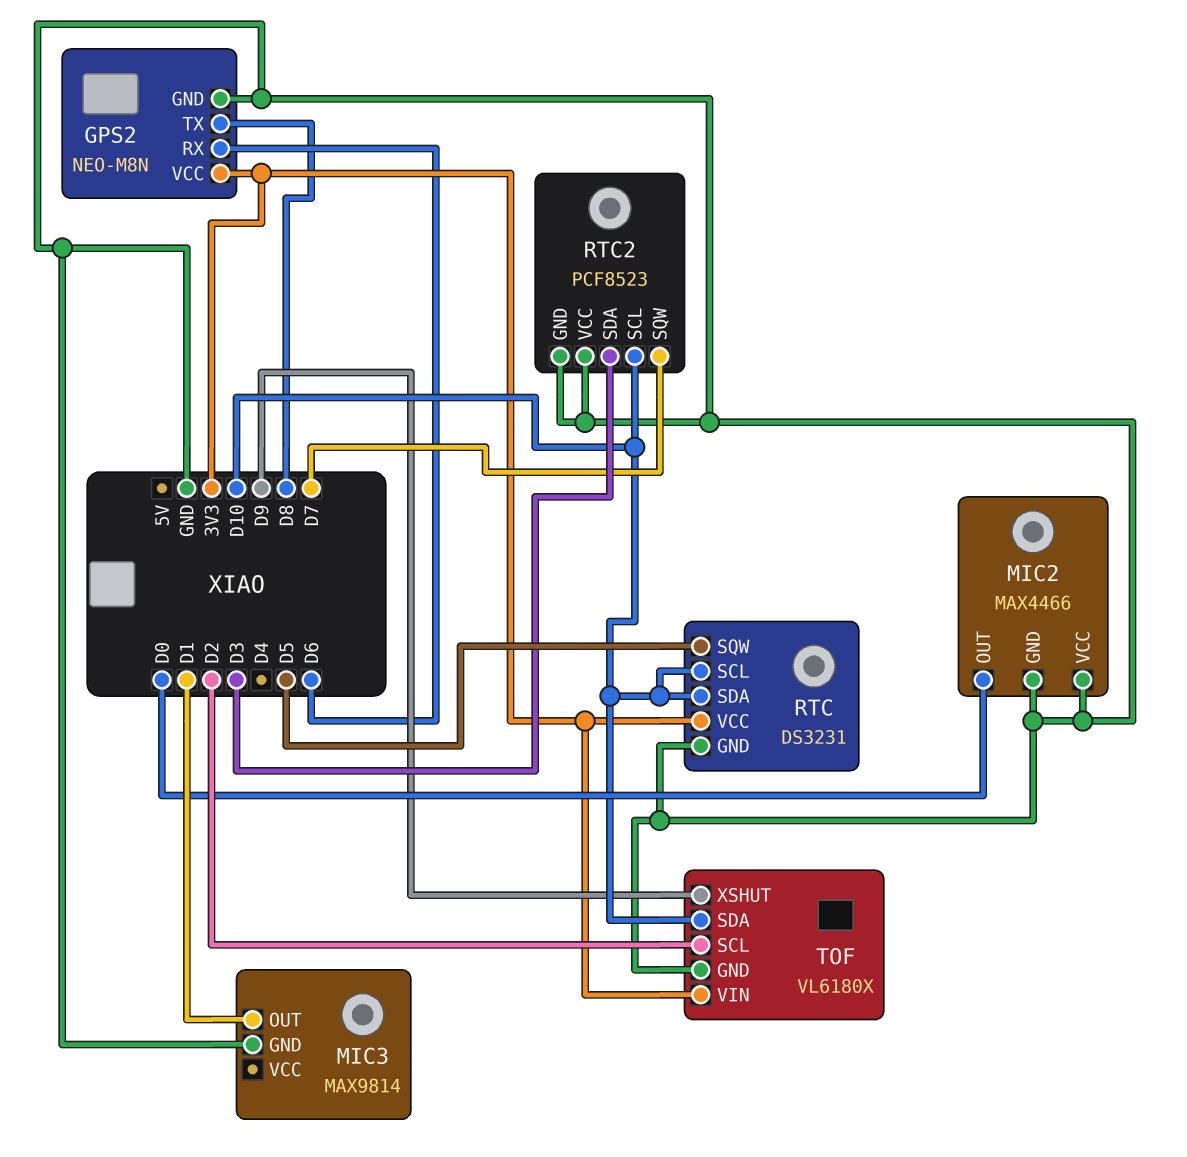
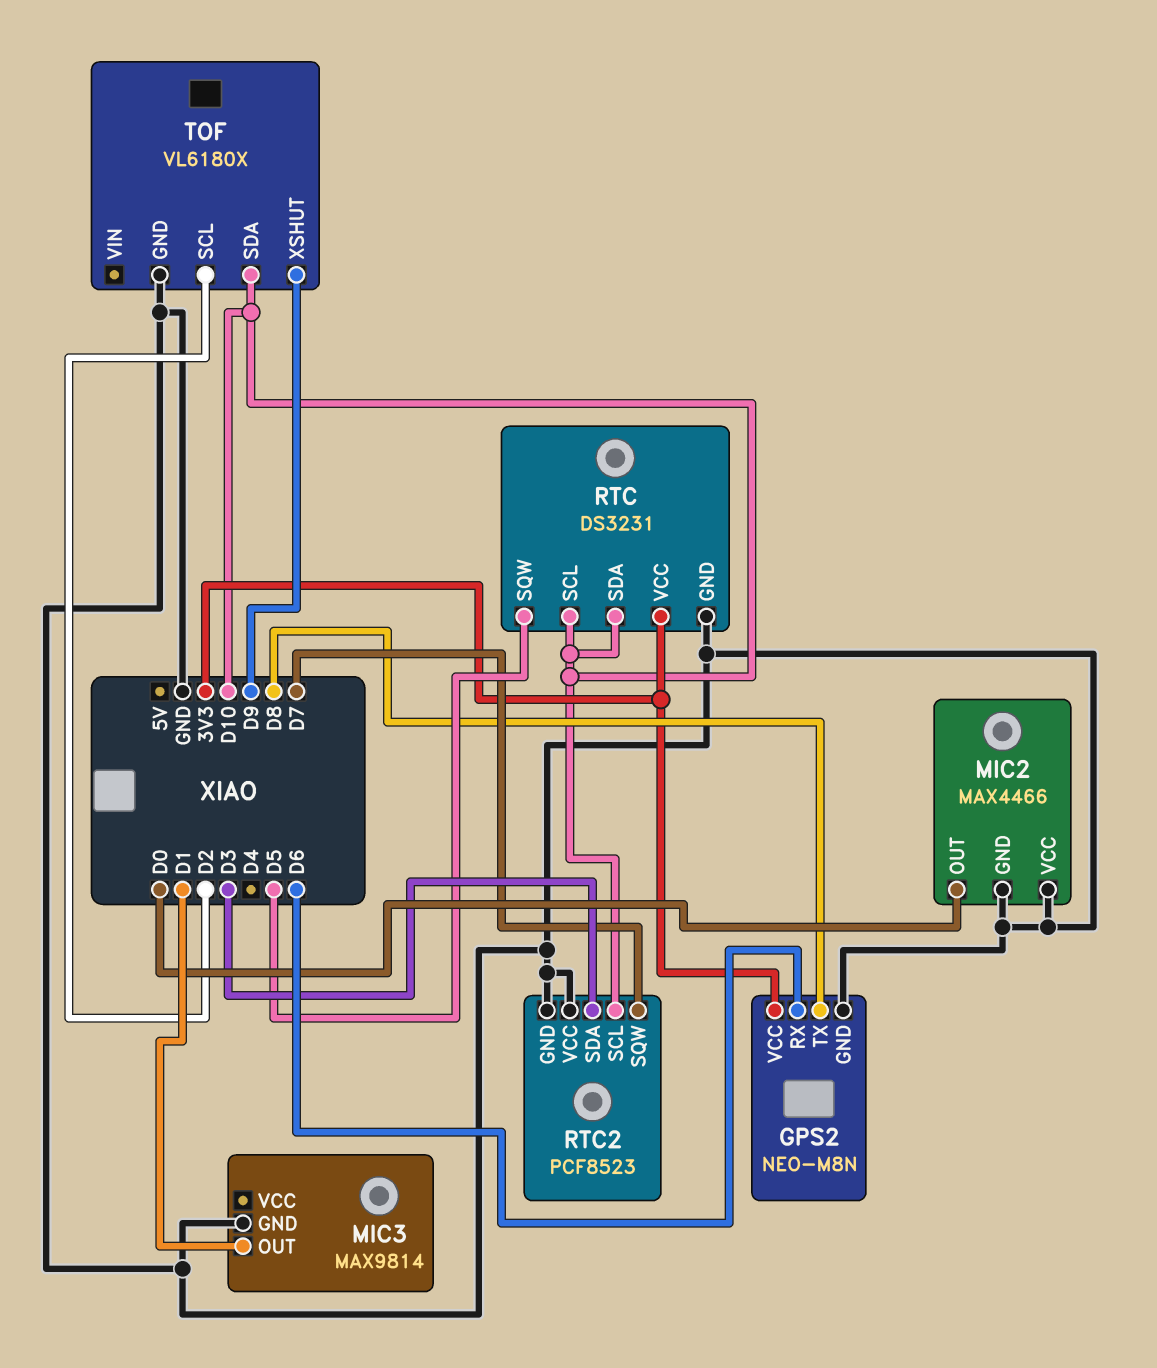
TOF pin VIN: 3V3 -> none

